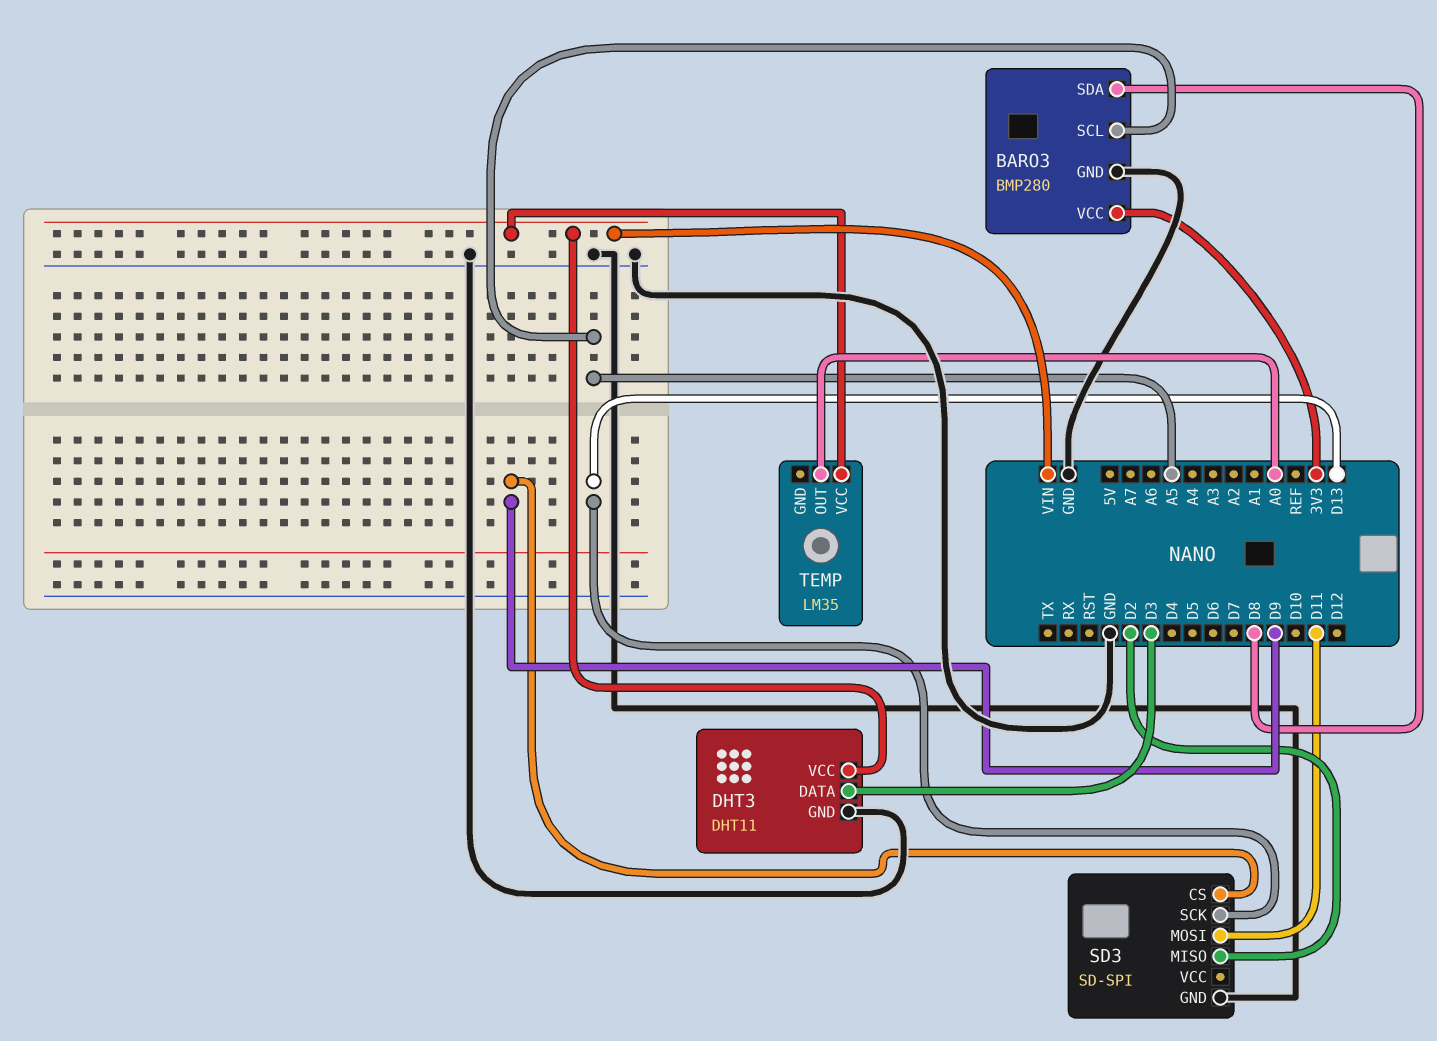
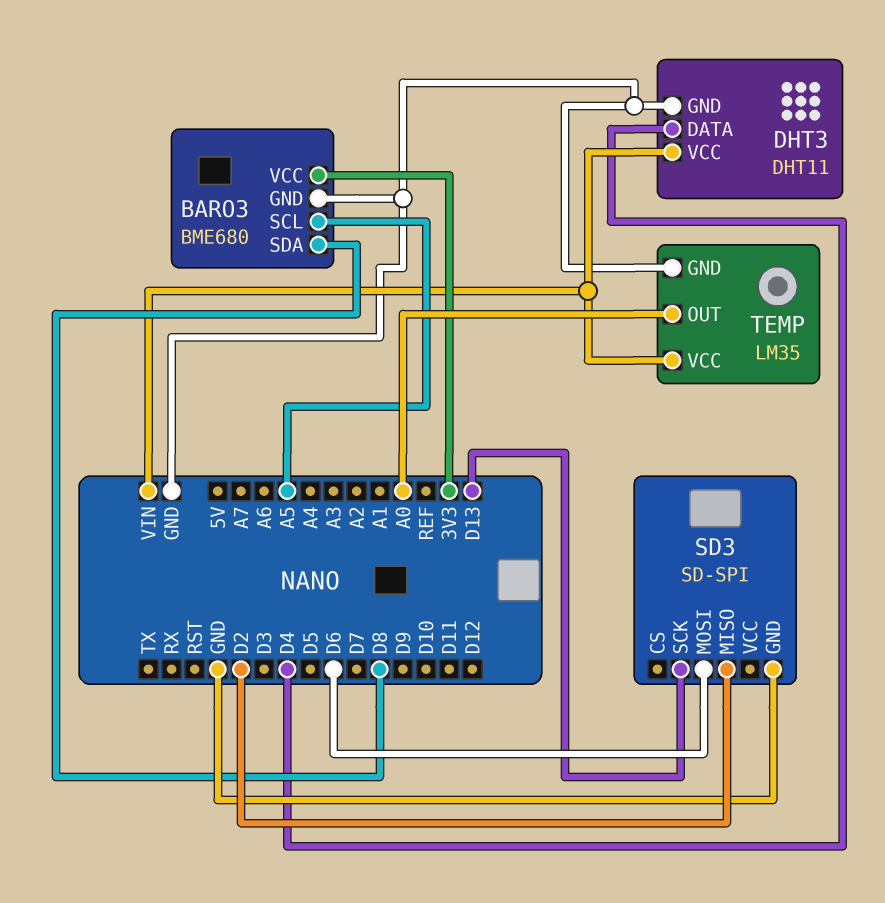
BARO3: BMP280 -> BME680
DHT3 pin DATA: D3 -> D4
SD3 pin CS: D9 -> none
SD3 pin MOSI: D11 -> D6
TEMP pin GND: none -> GND

